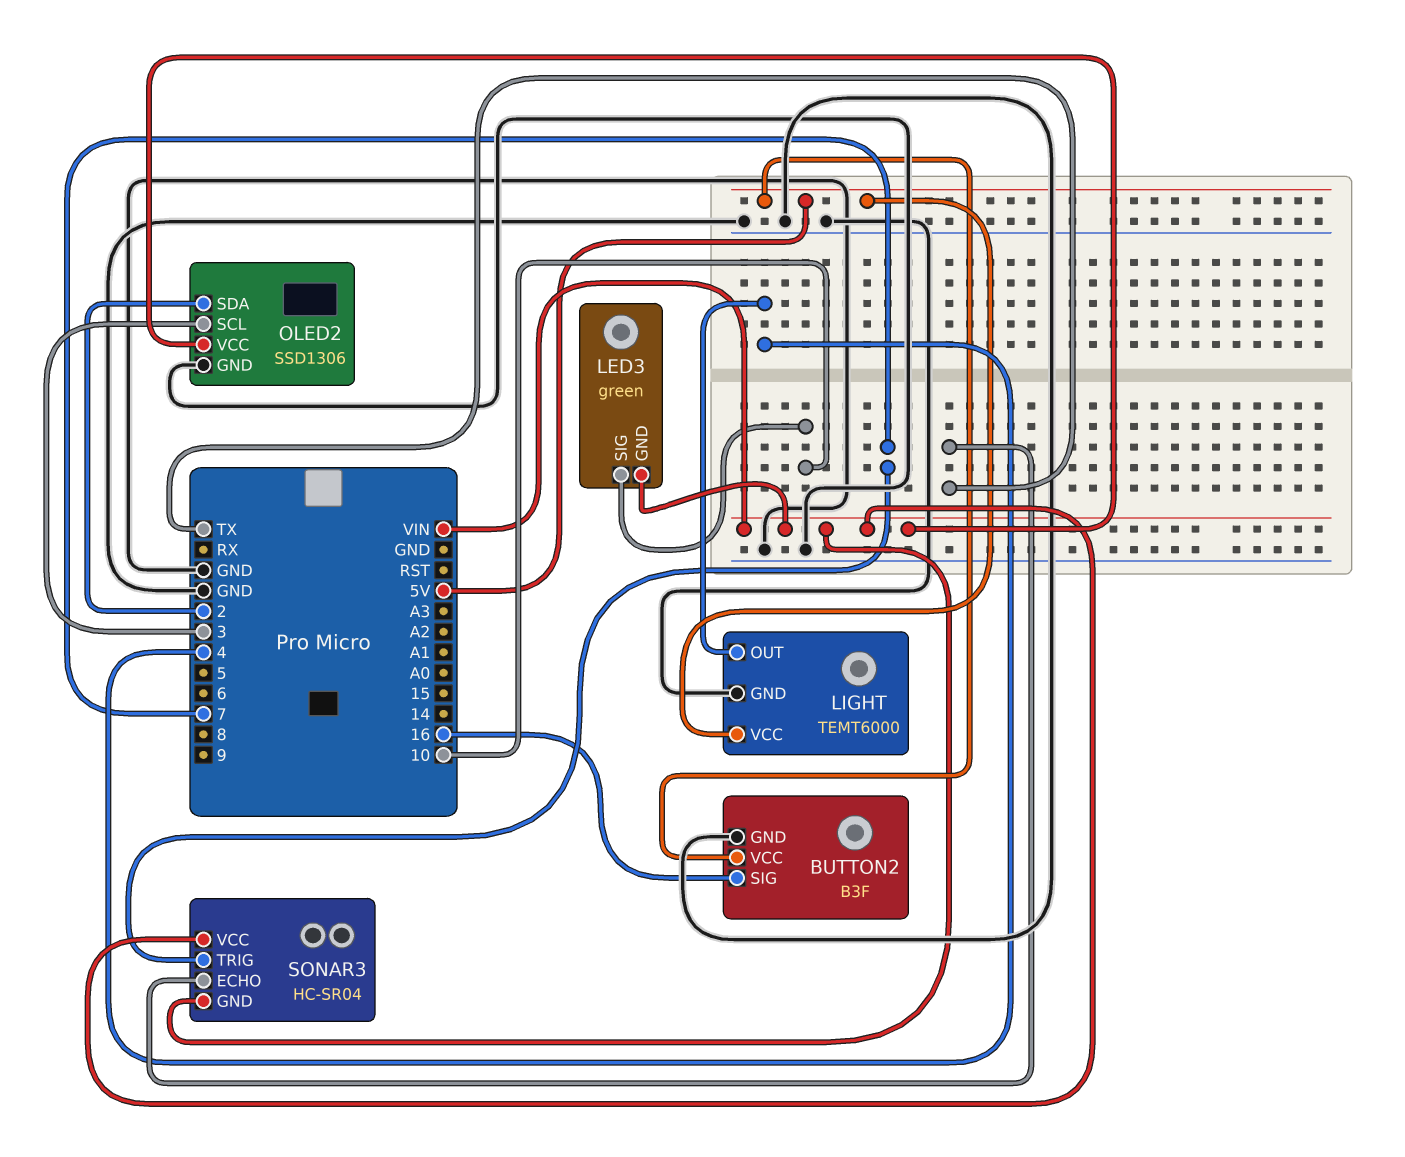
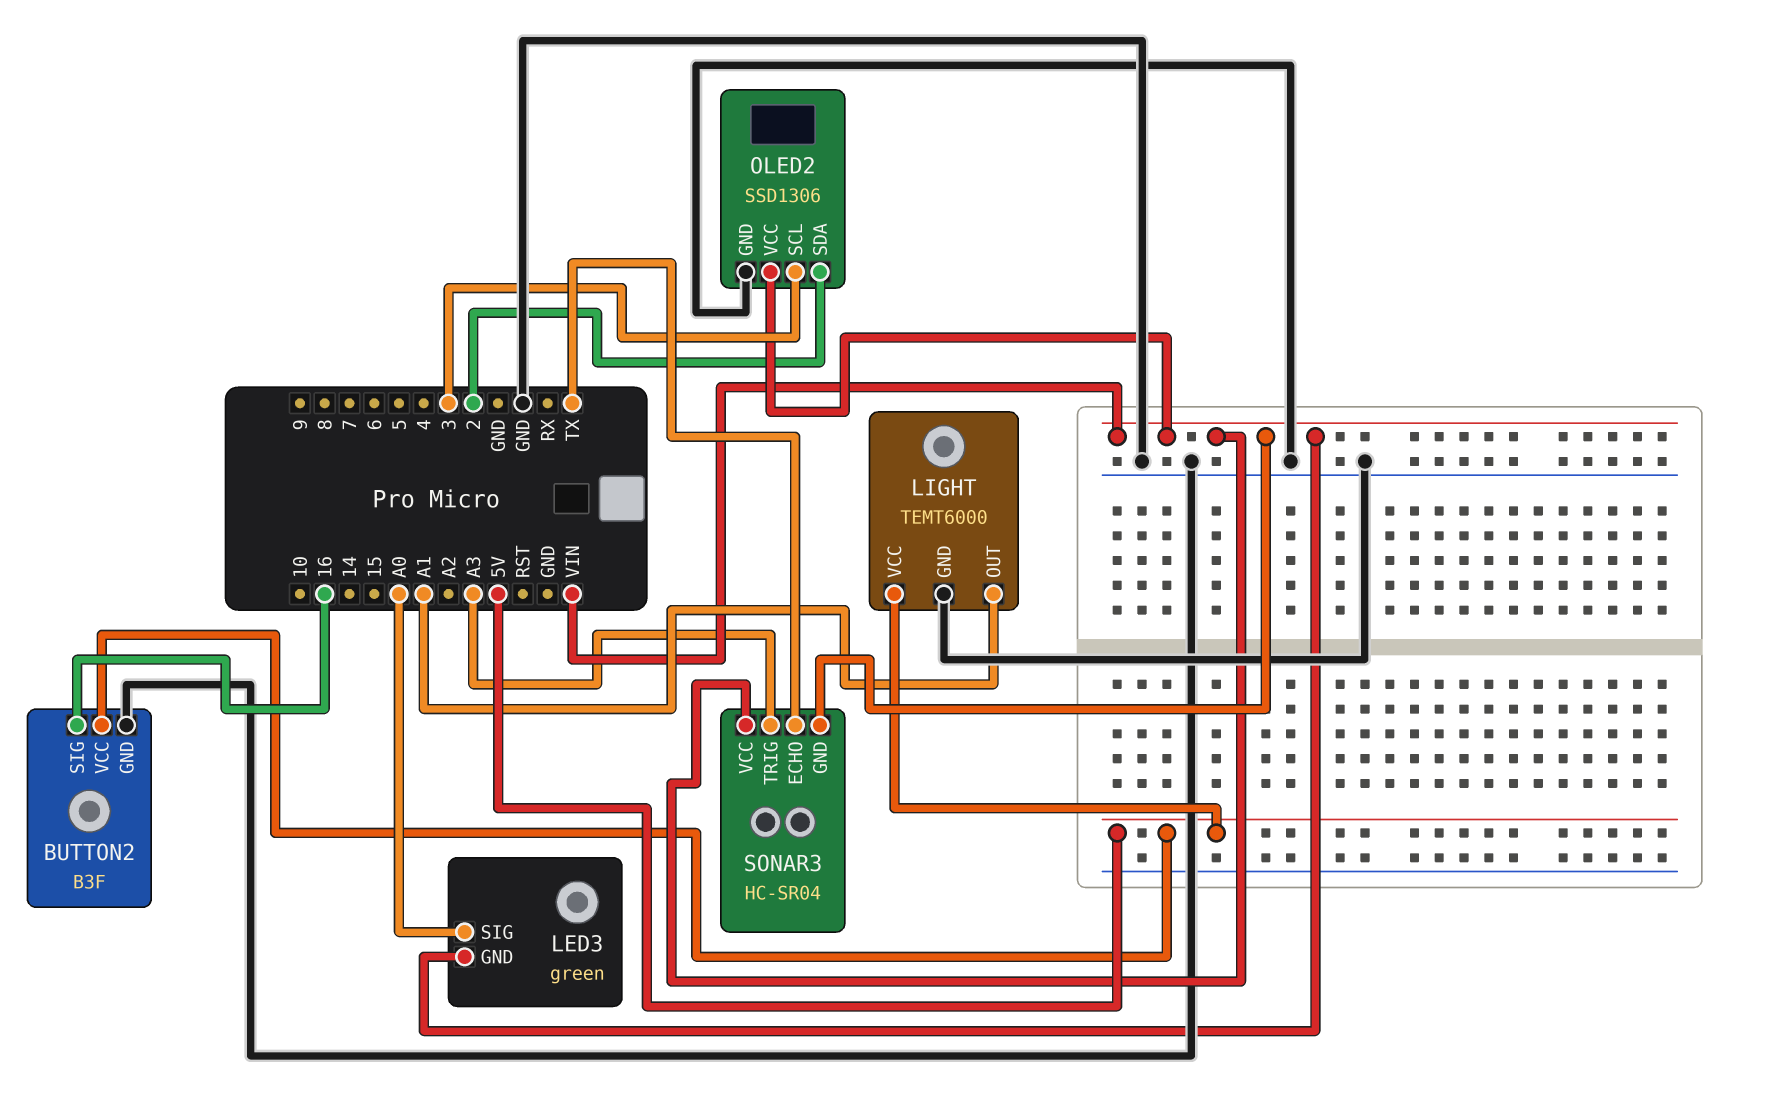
LED3 pin SIG: 10 -> A0
LIGHT pin OUT: 4 -> A1
SONAR3 pin TRIG: 7 -> A3

